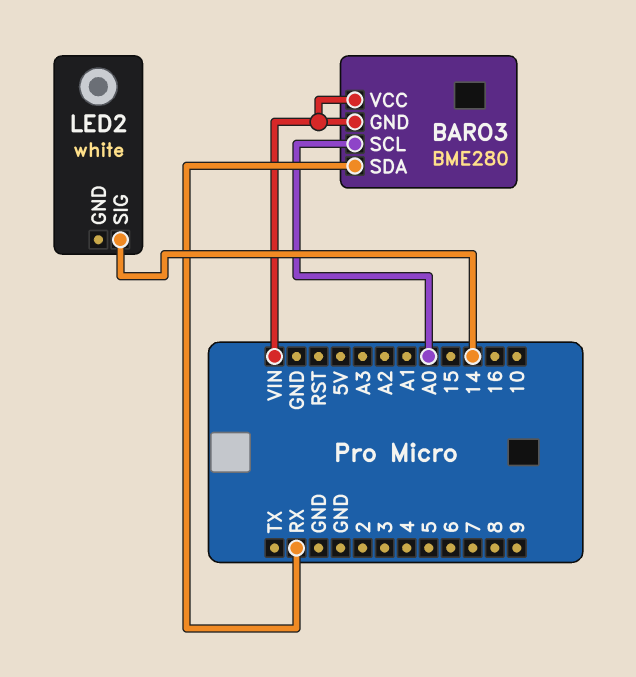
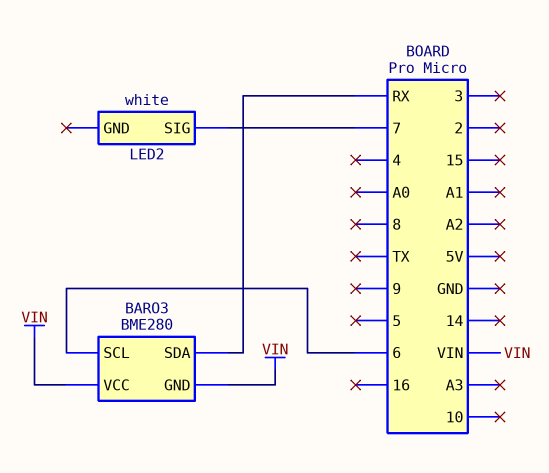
BARO3 pin SCL: A0 -> 6
LED2 pin SIG: 14 -> 7

